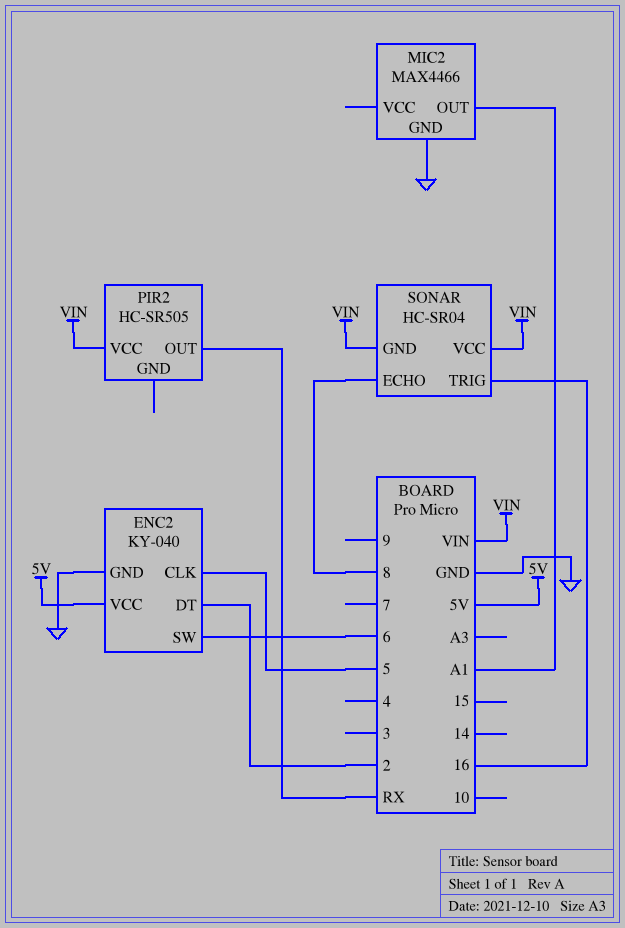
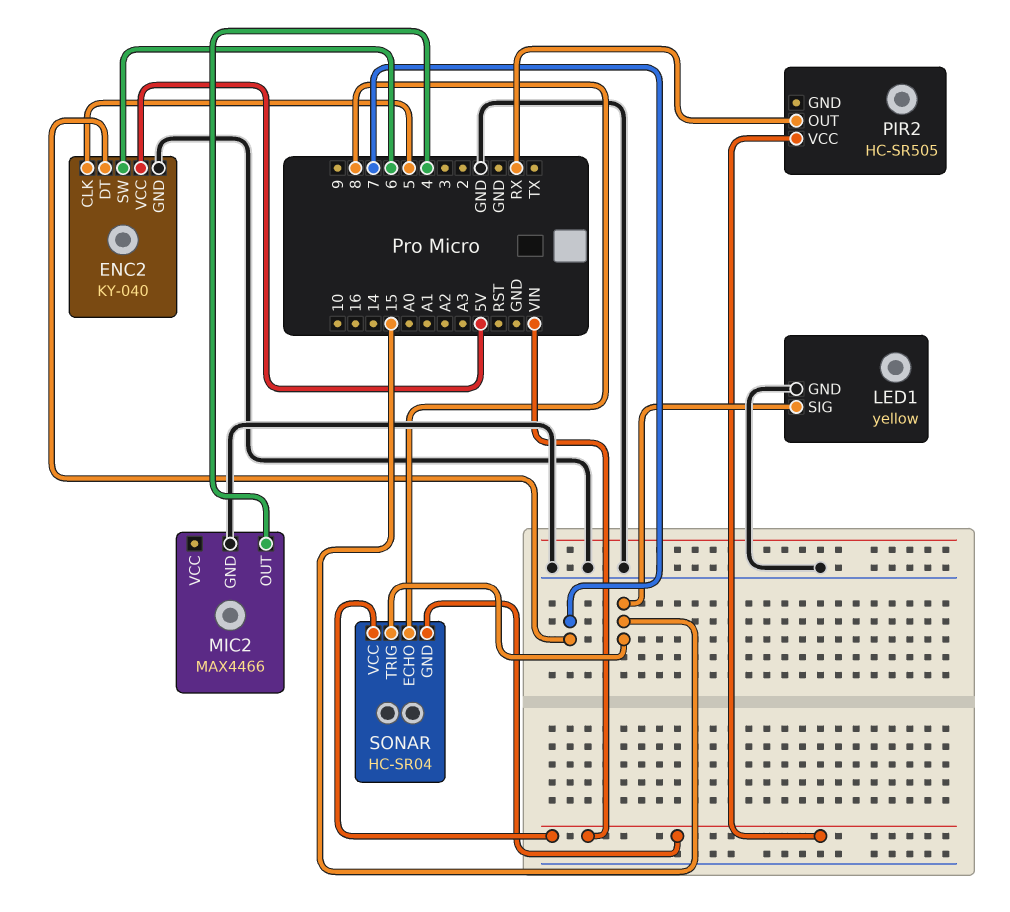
ENC2 pin DT: 2 -> 7
LED1: none -> yellow
LED1 pin GND: none -> GND
LED1 pin SIG: none -> 15
MIC2 pin OUT: A1 -> 4
SONAR pin TRIG: 16 -> 15

